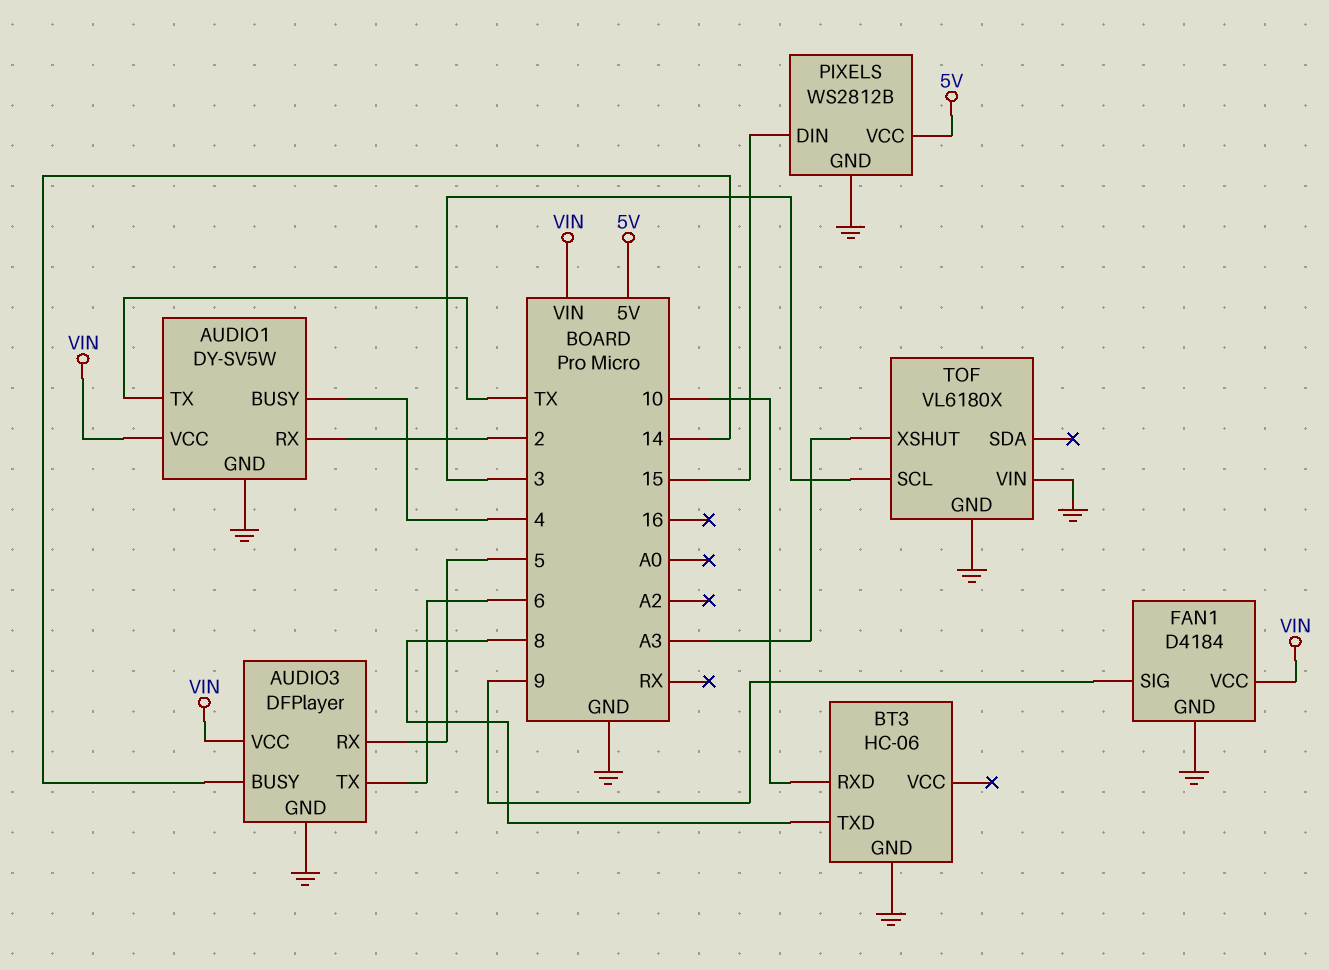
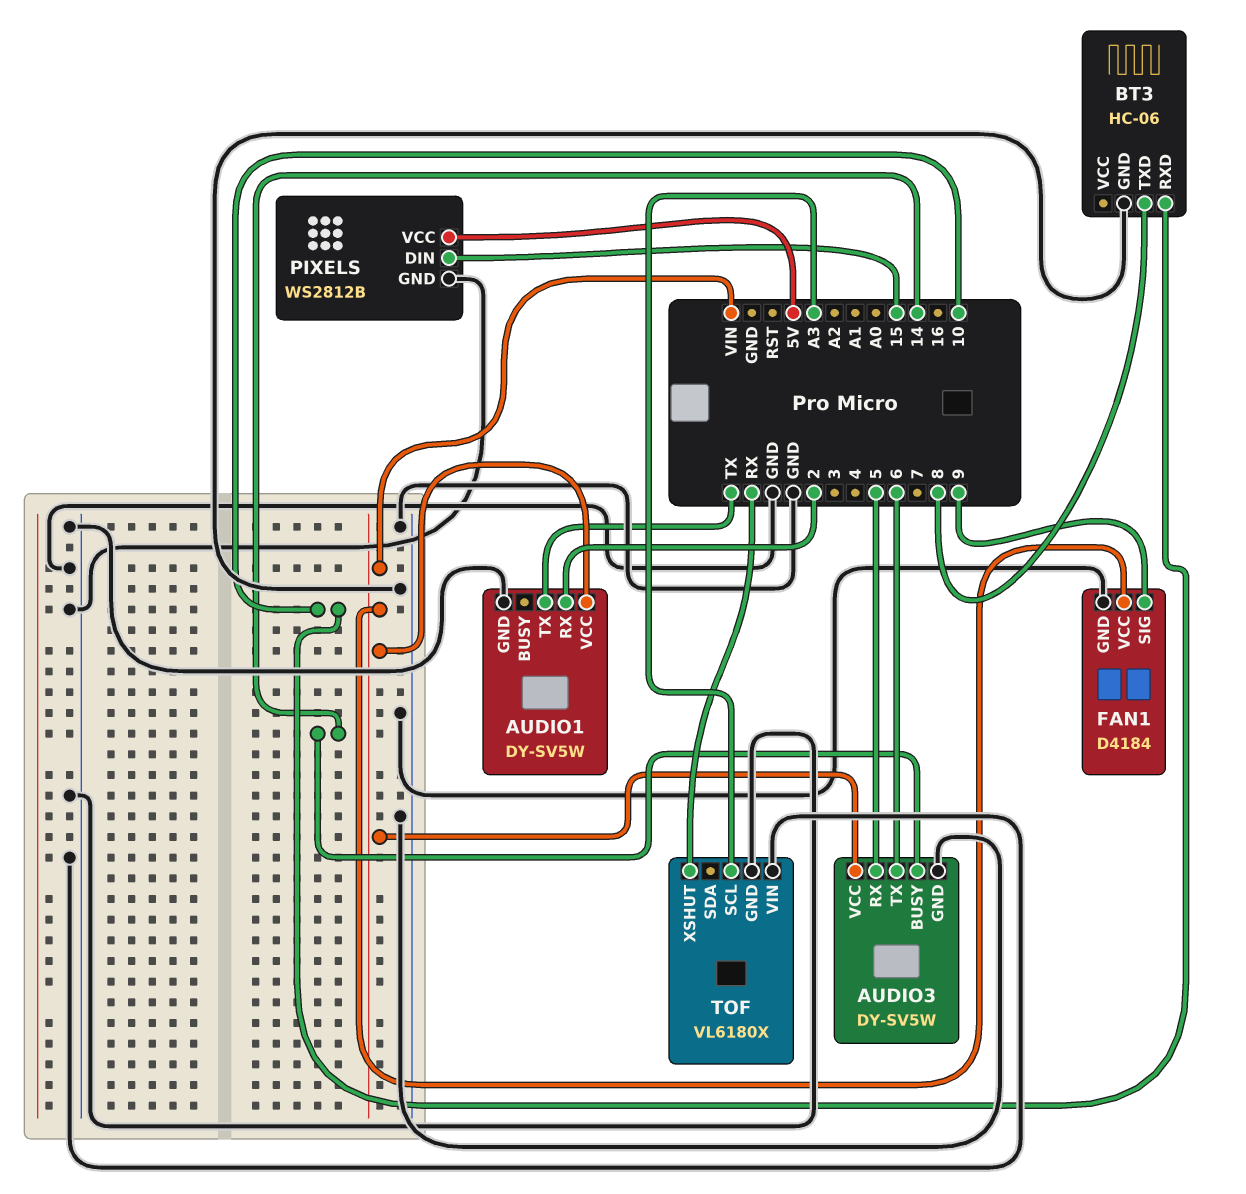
AUDIO1 pin BUSY: 4 -> none
AUDIO3: DFPlayer -> DY-SV5W
TOF pin SCL: 3 -> A3
TOF pin XSHUT: A3 -> RX

